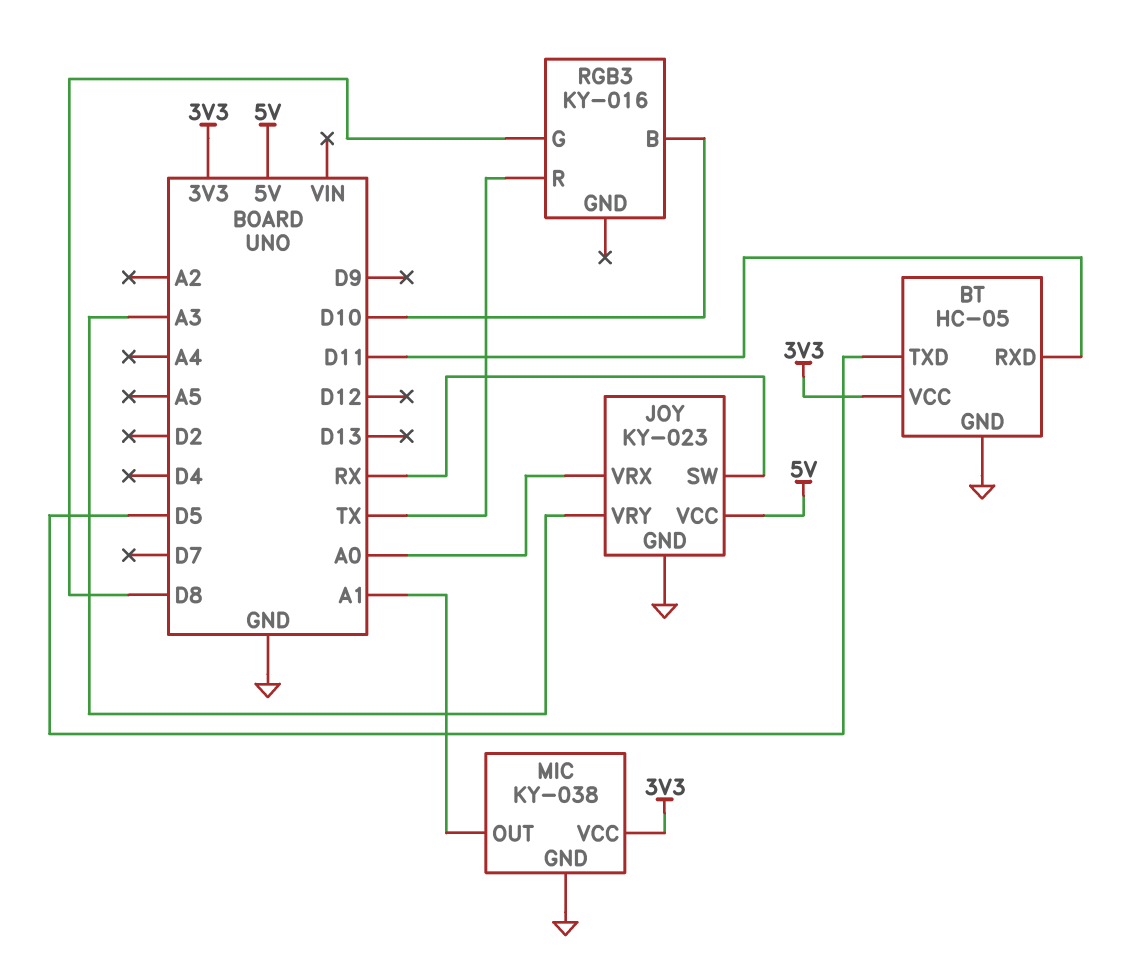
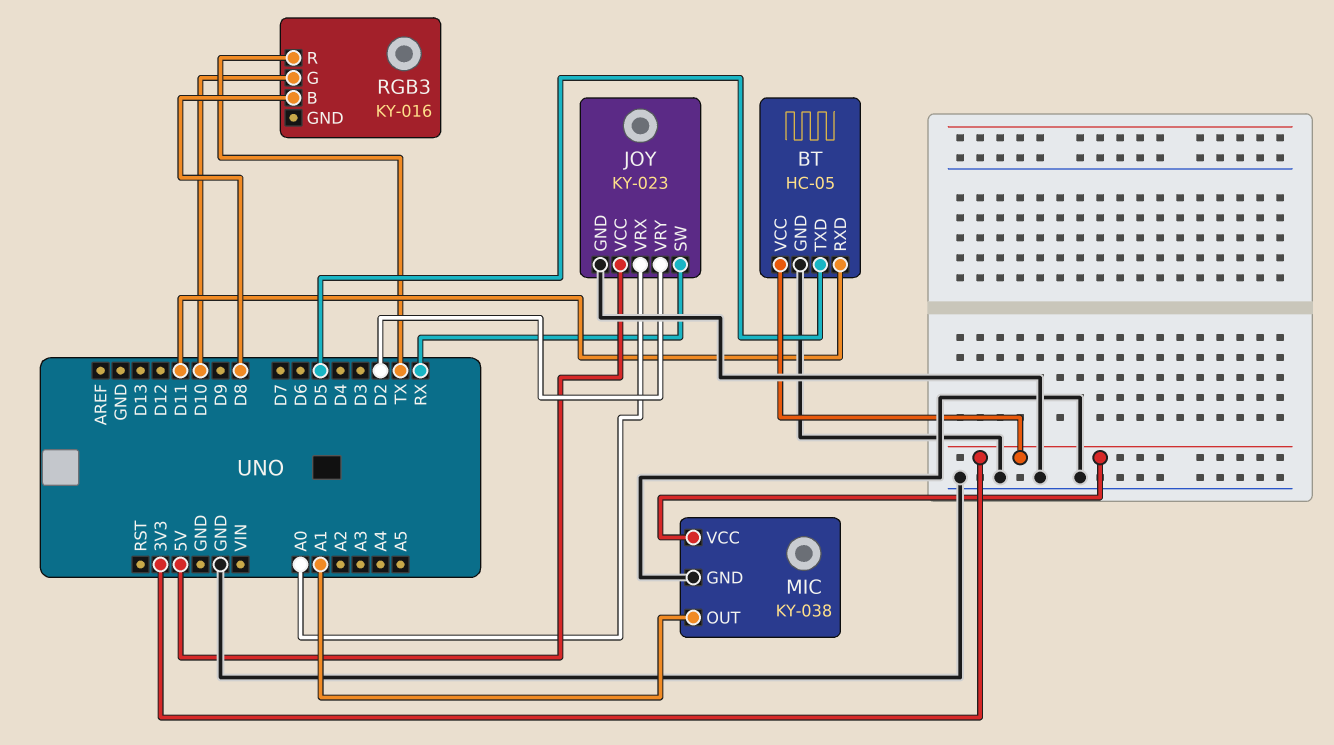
JOY pin VRY: A3 -> D2
RGB3 pin B: D10 -> D8
RGB3 pin G: D8 -> D10

